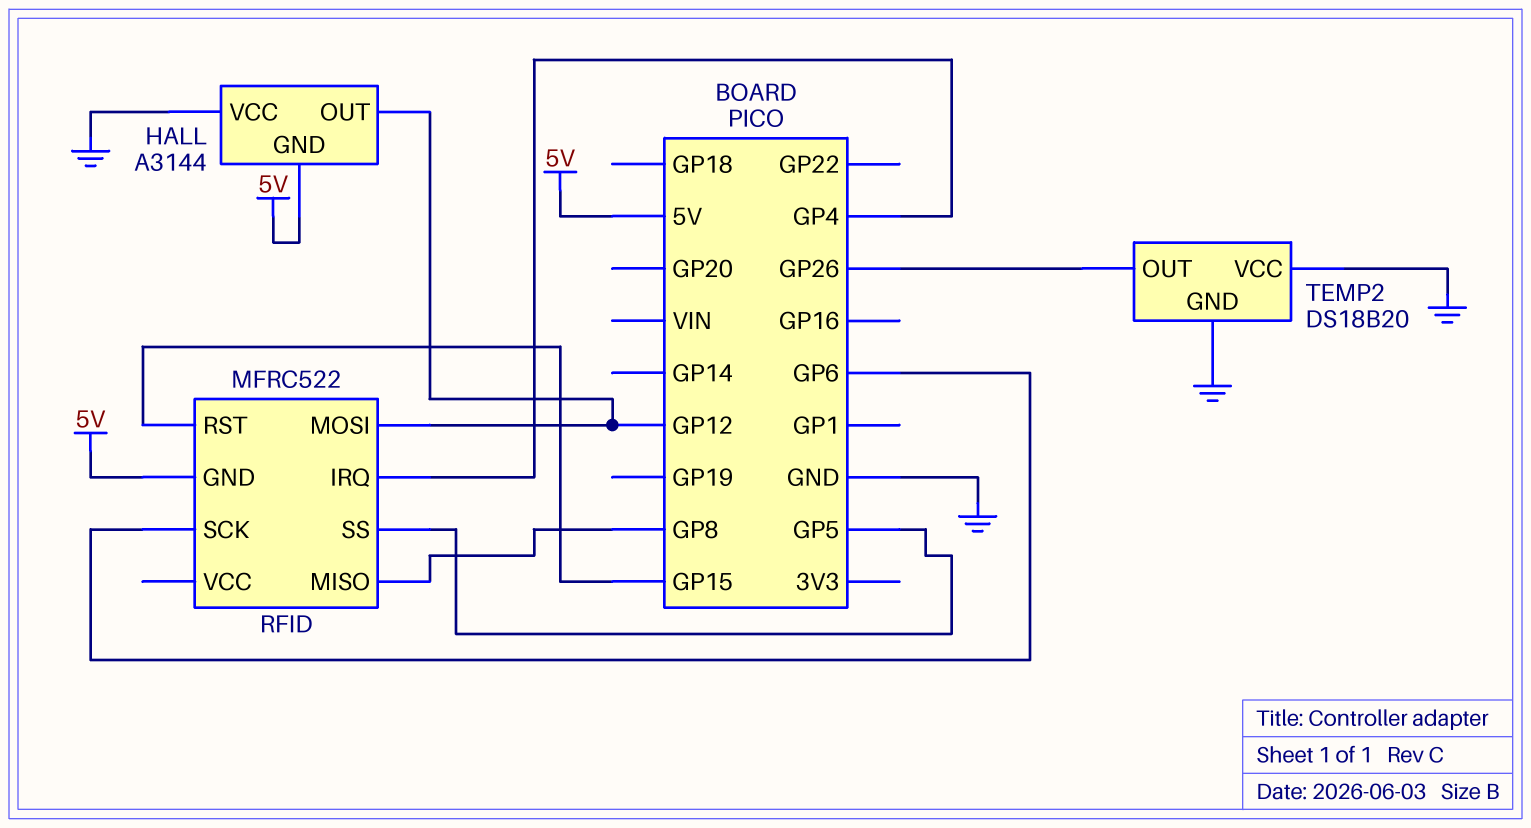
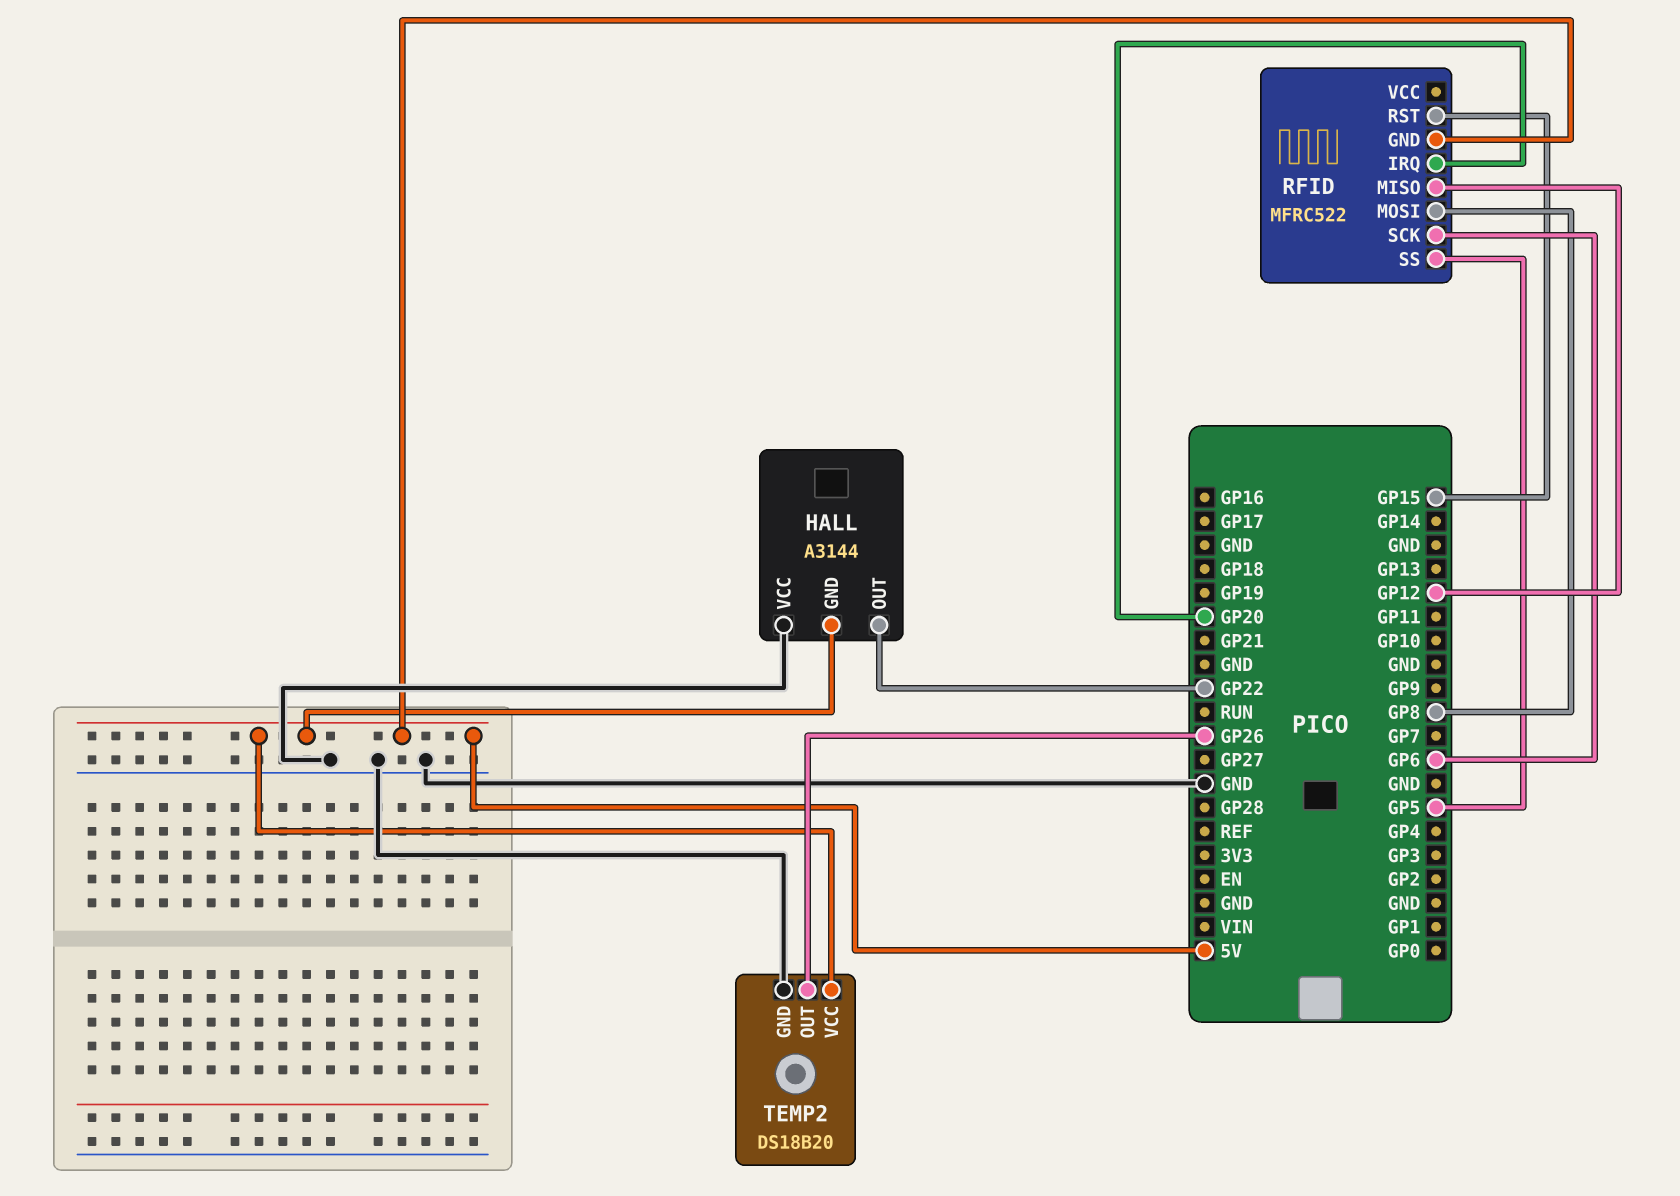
HALL pin OUT: GP12 -> GP22
RFID pin IRQ: GP4 -> GP20
RFID pin MISO: GP8 -> GP12
RFID pin MOSI: GP12 -> GP8
TEMP2 pin VCC: GND -> 5V

